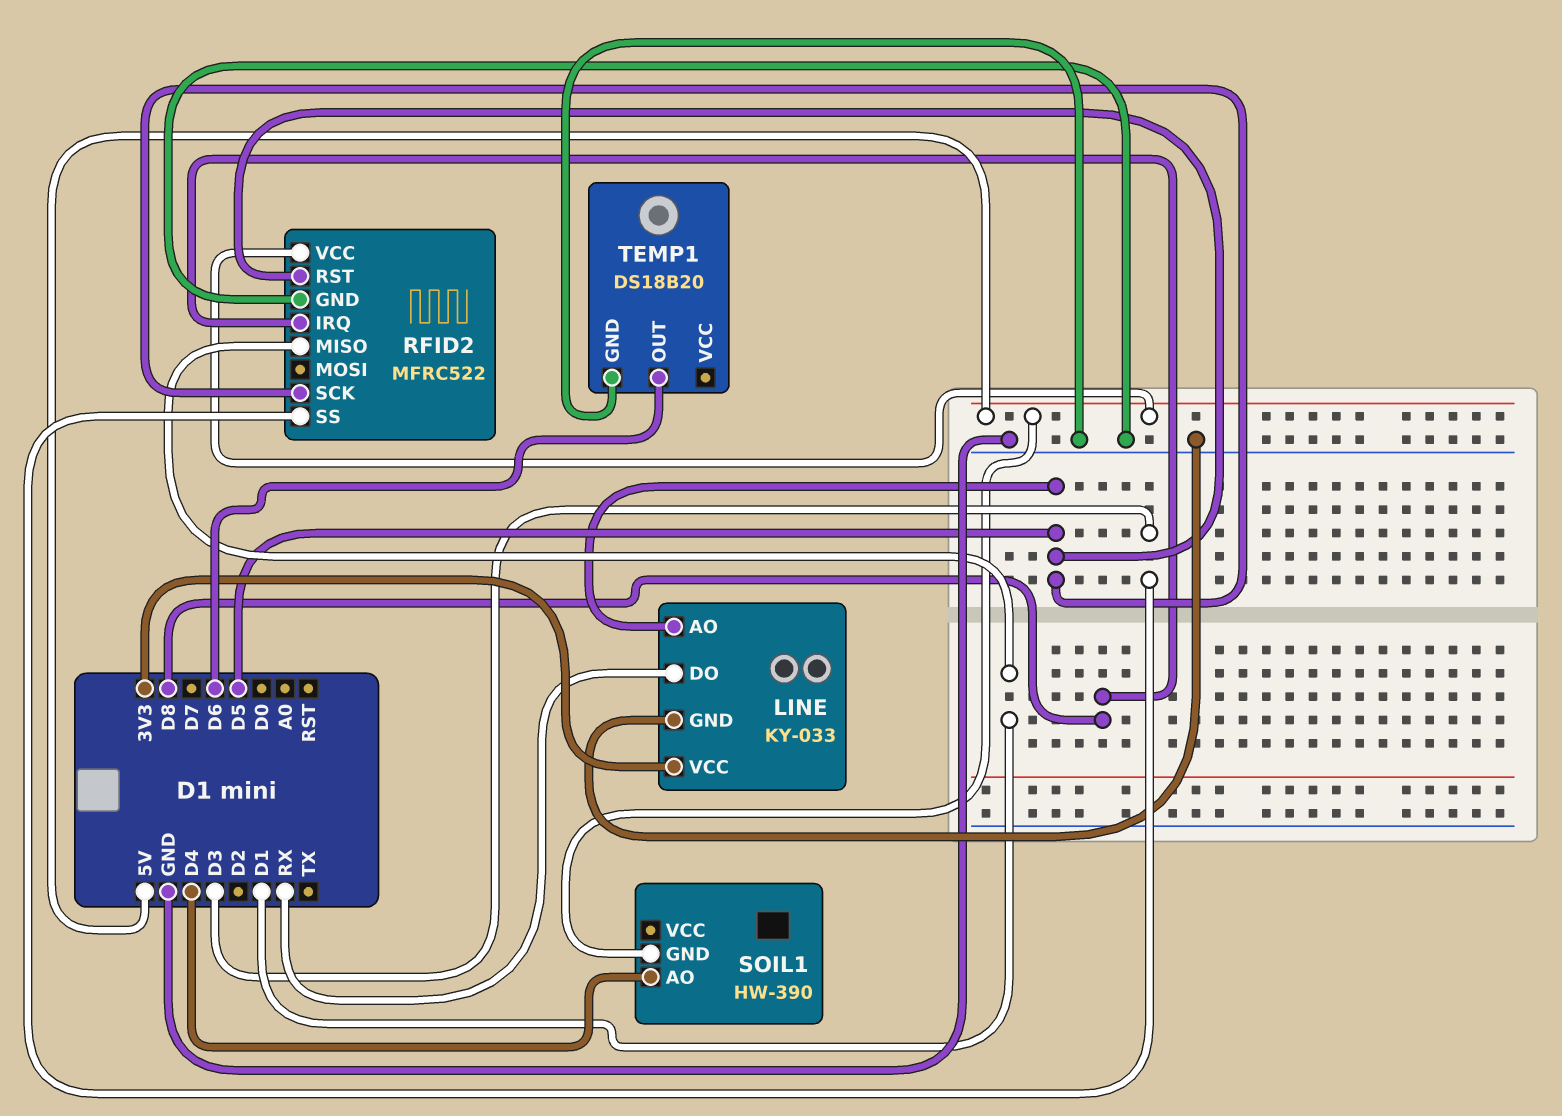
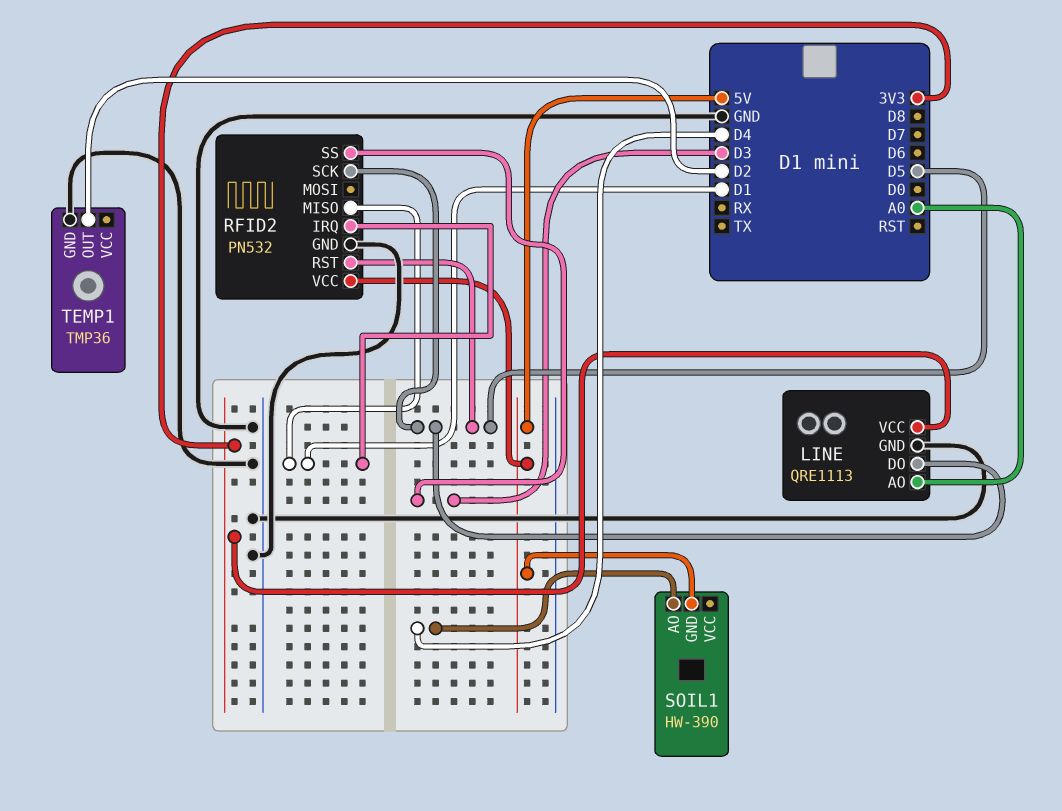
LINE: KY-033 -> QRE1113
LINE pin AO: D5 -> A0
LINE pin DO: RX -> D5
RFID2: MFRC522 -> PN532
RFID2 pin IRQ: D8 -> D1
TEMP1: DS18B20 -> TMP36
TEMP1 pin OUT: D6 -> D2

